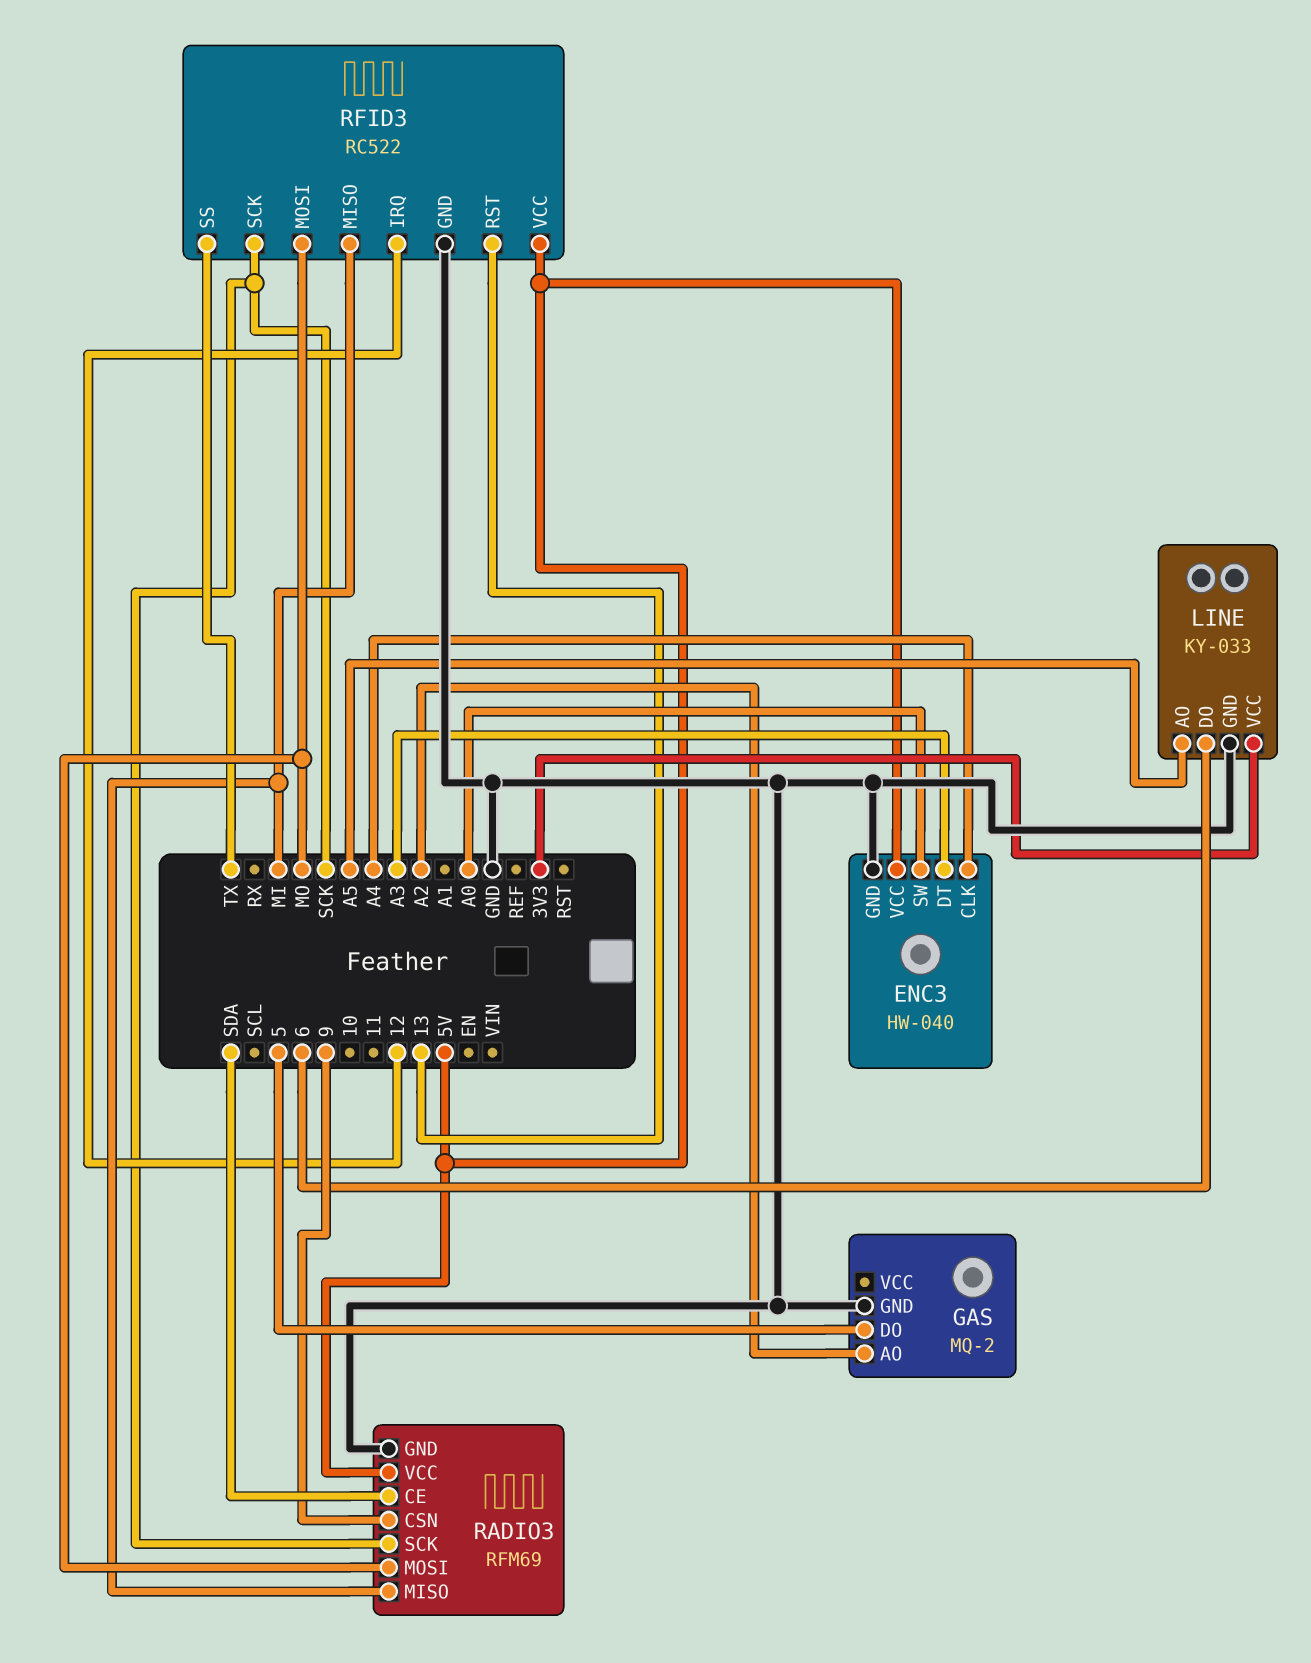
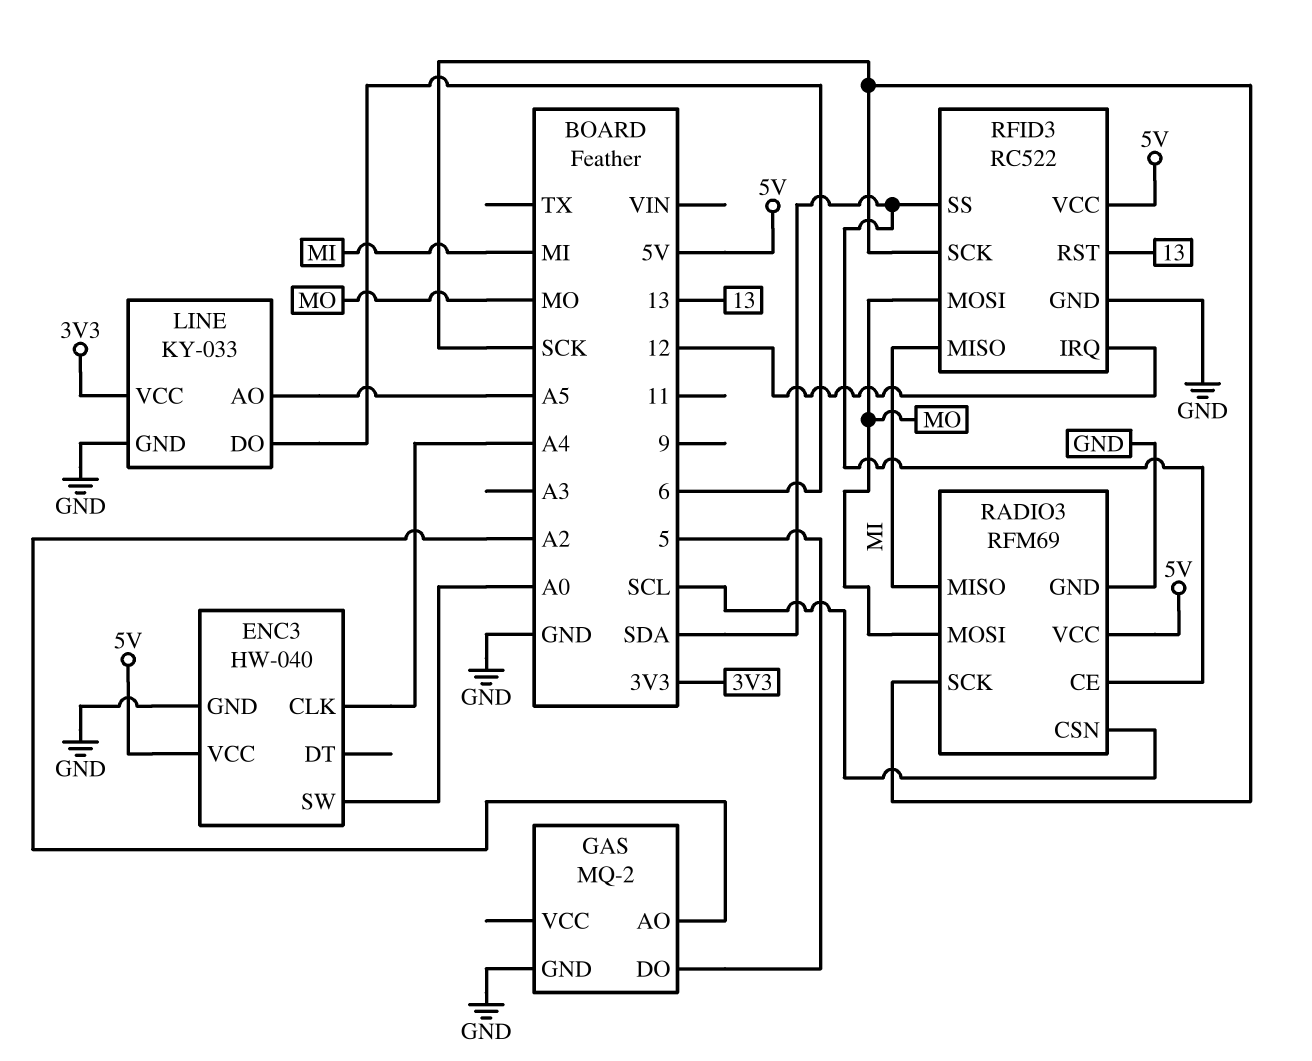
ENC3 pin DT: A3 -> none
RADIO3 pin CSN: 9 -> SCL
RFID3 pin SS: TX -> SDA

